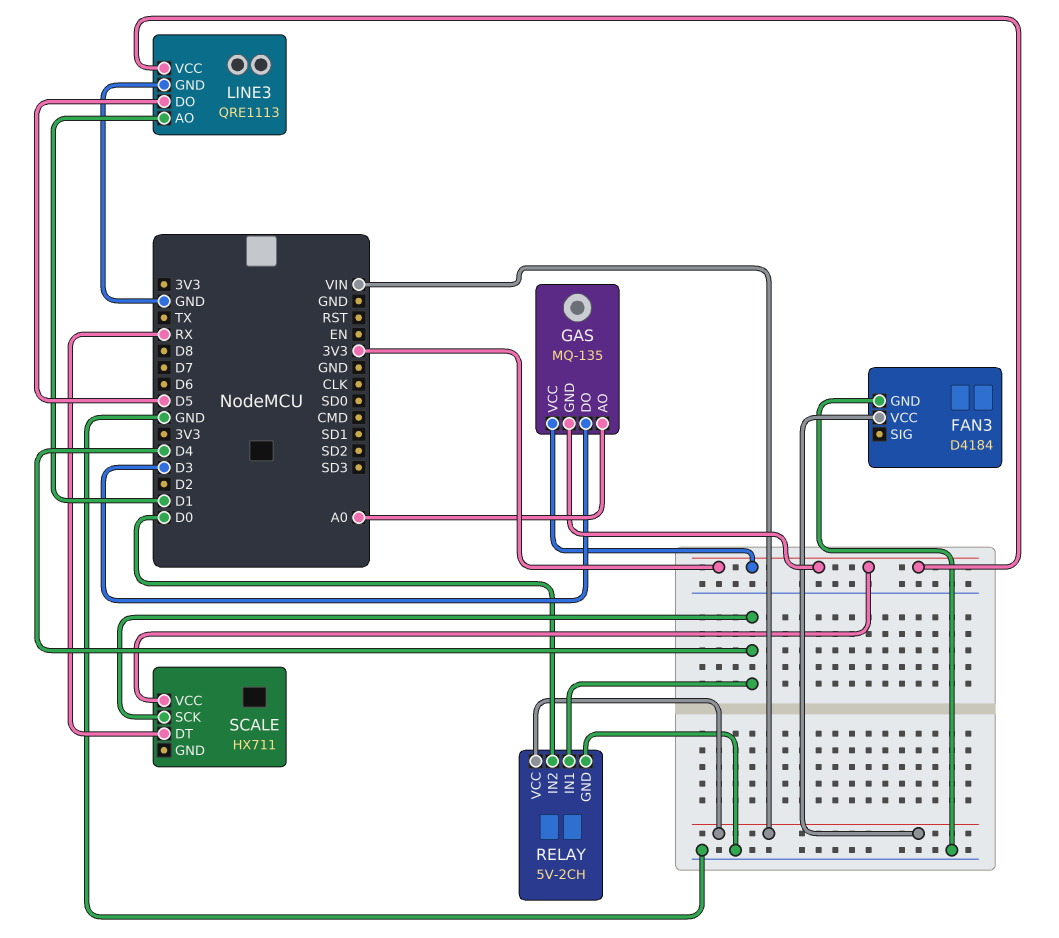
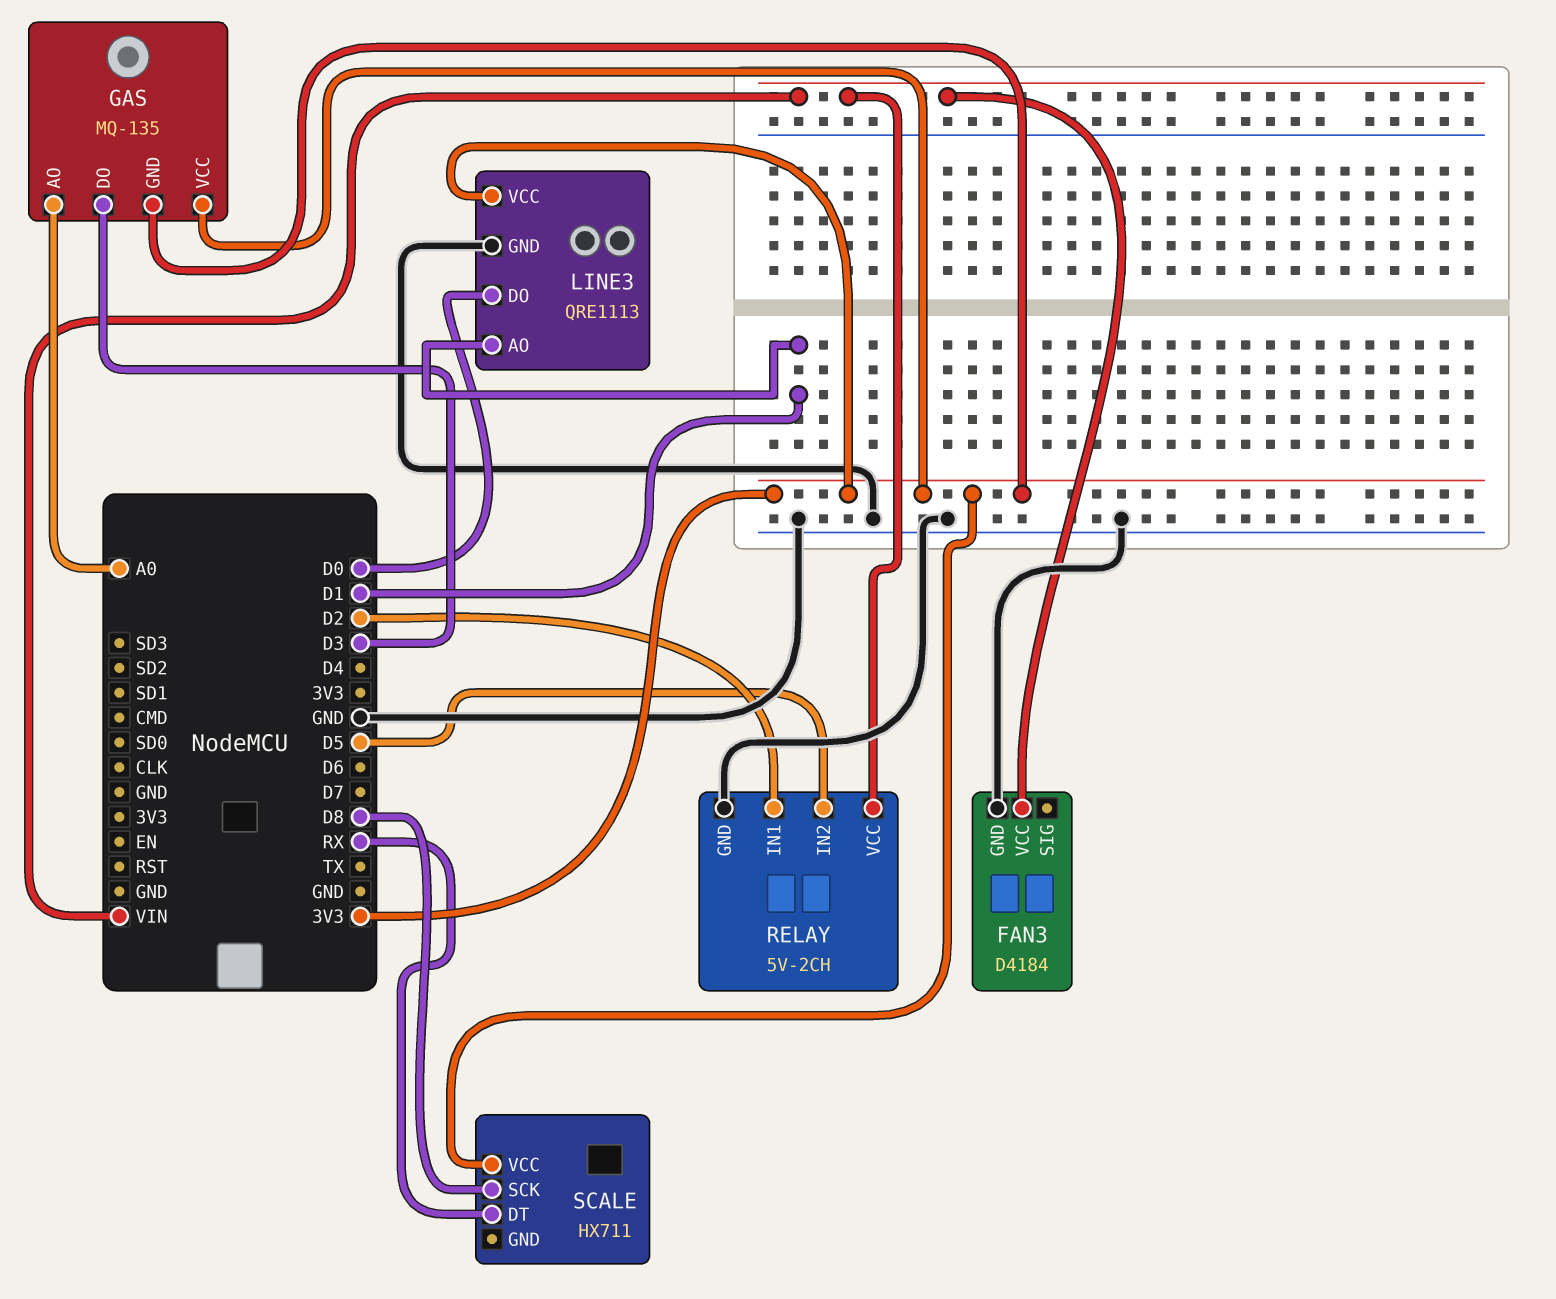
LINE3 pin DO: D5 -> D0
RELAY pin IN1: D4 -> D2
RELAY pin IN2: D0 -> D5
SCALE pin SCK: D4 -> D8

